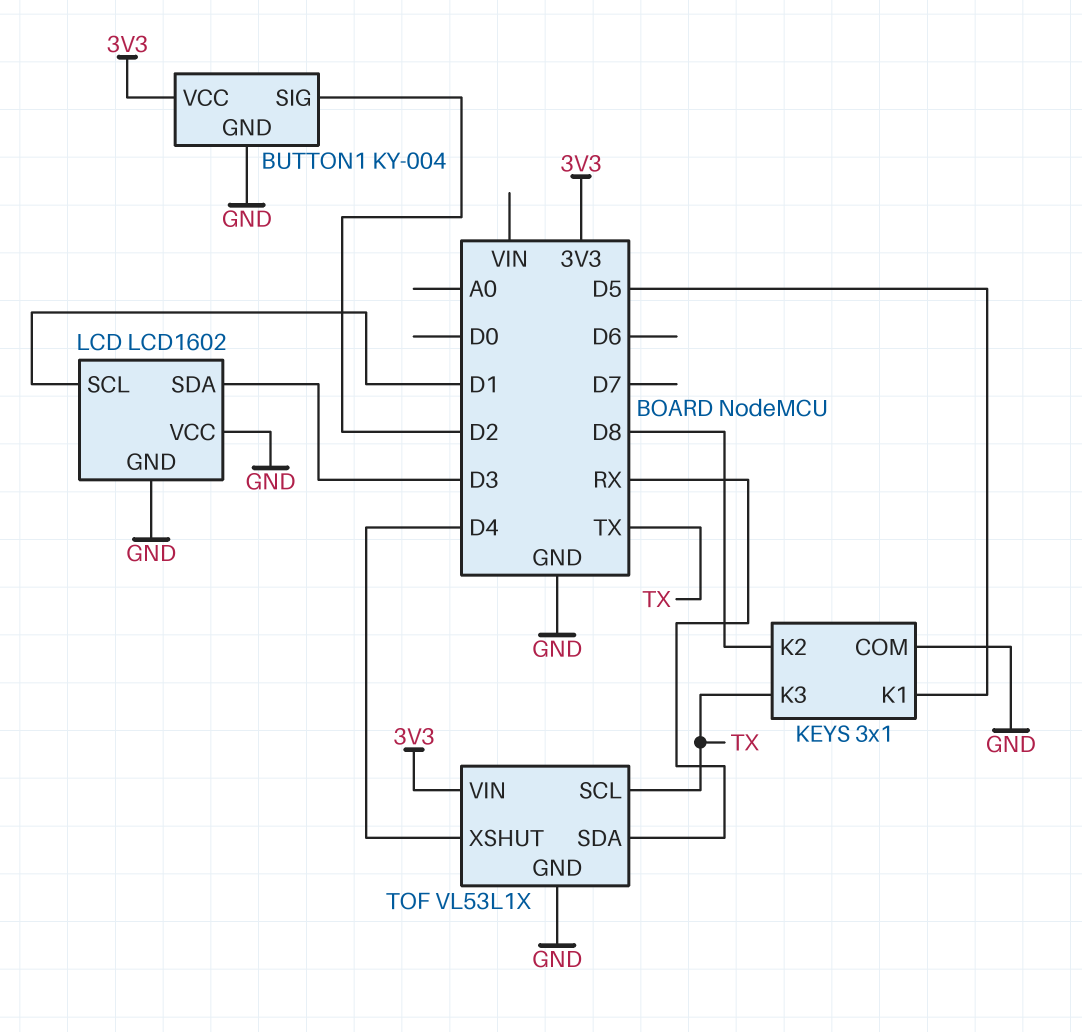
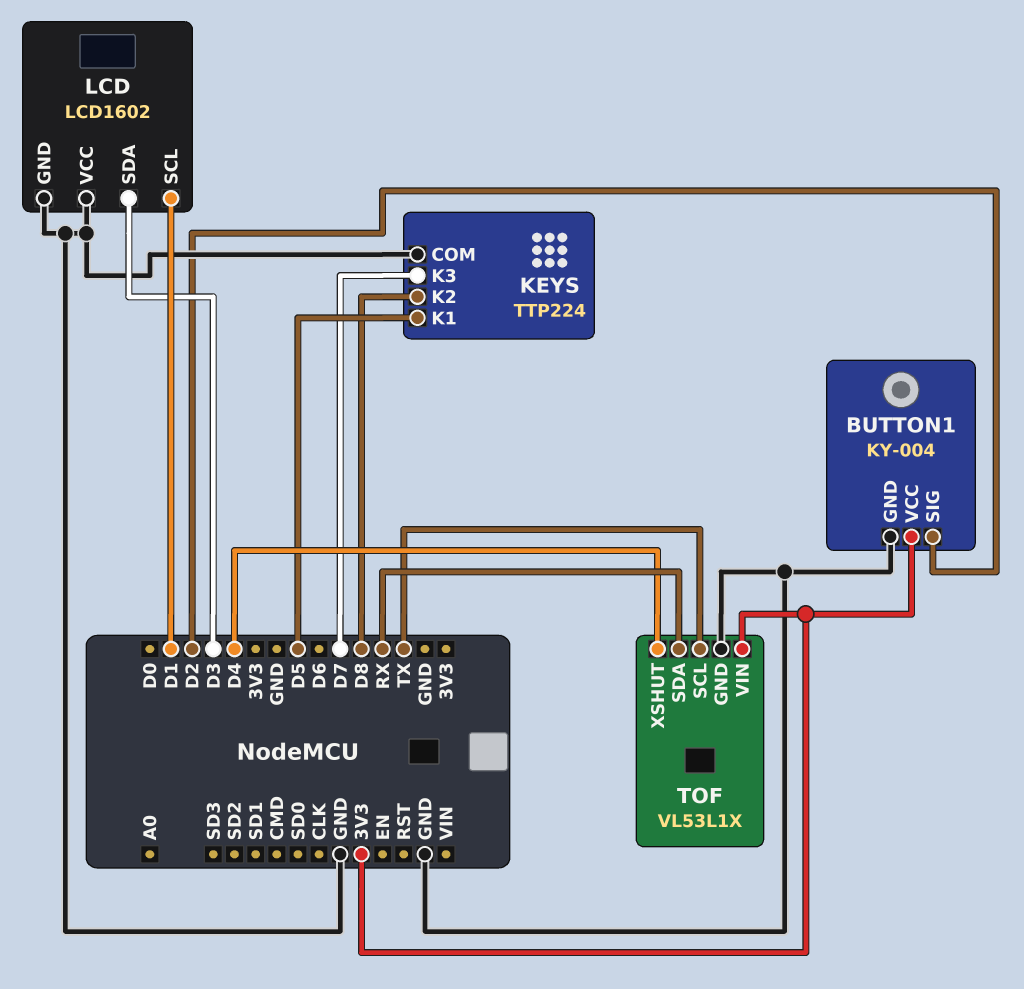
KEYS: 3x1 -> TTP224
KEYS pin K3: TX -> D7

